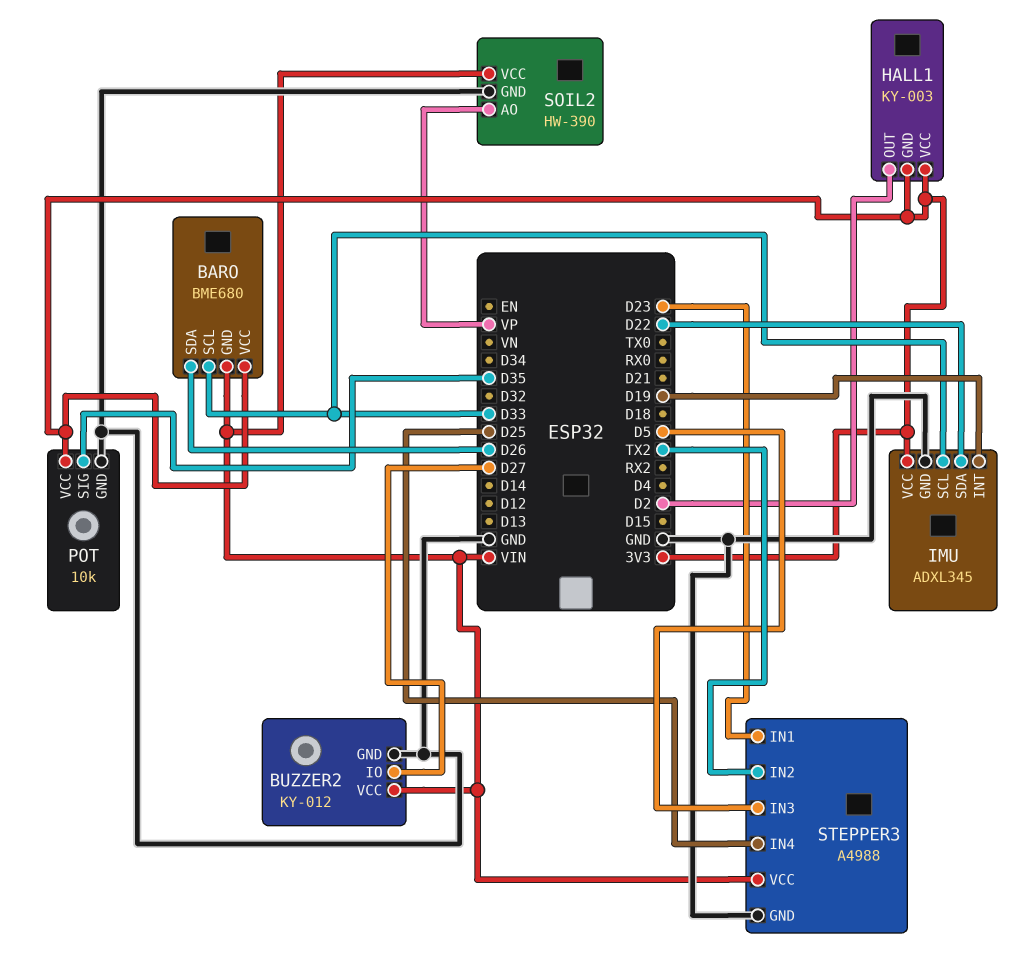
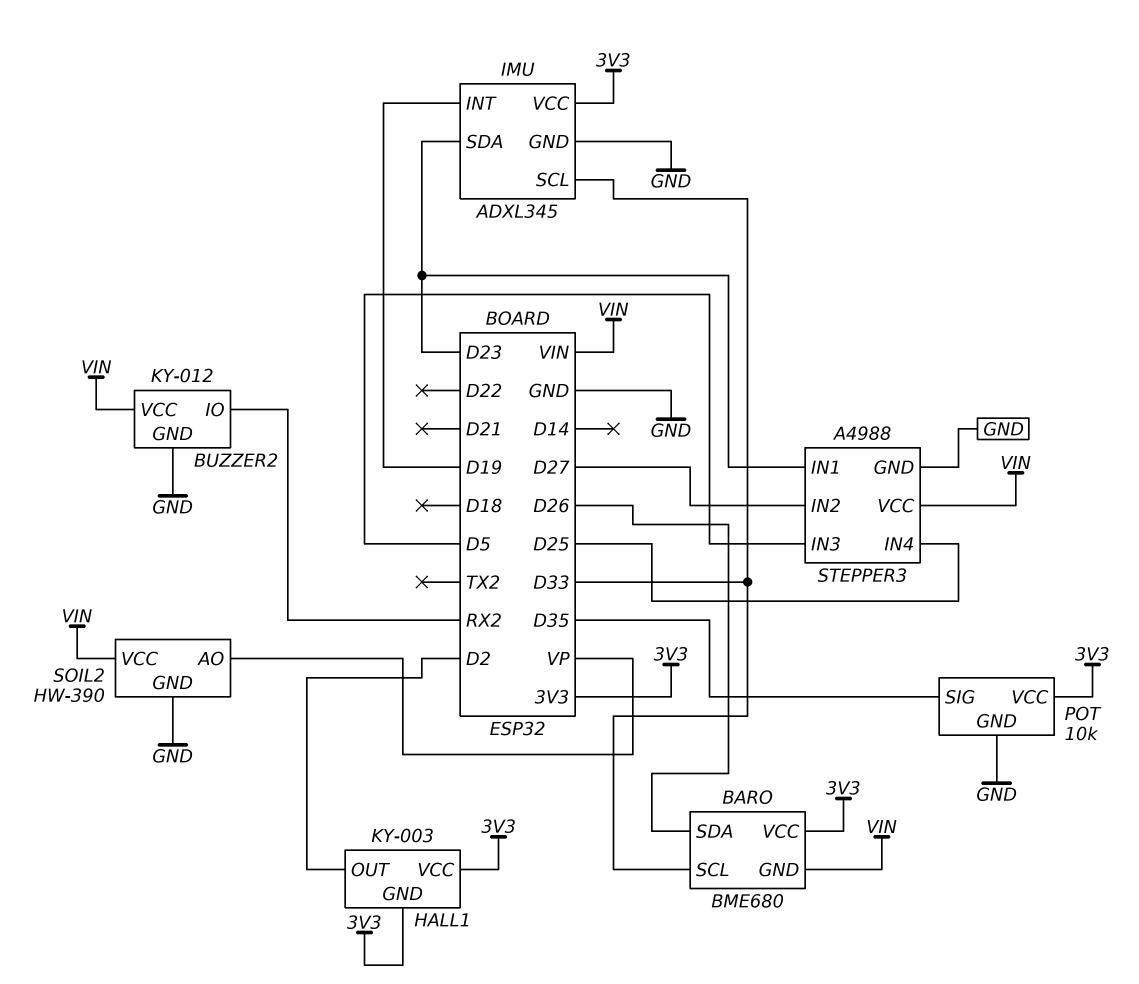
BUZZER2 pin IO: D27 -> RX2
IMU pin SDA: D22 -> D23
STEPPER3 pin IN2: TX2 -> D27

